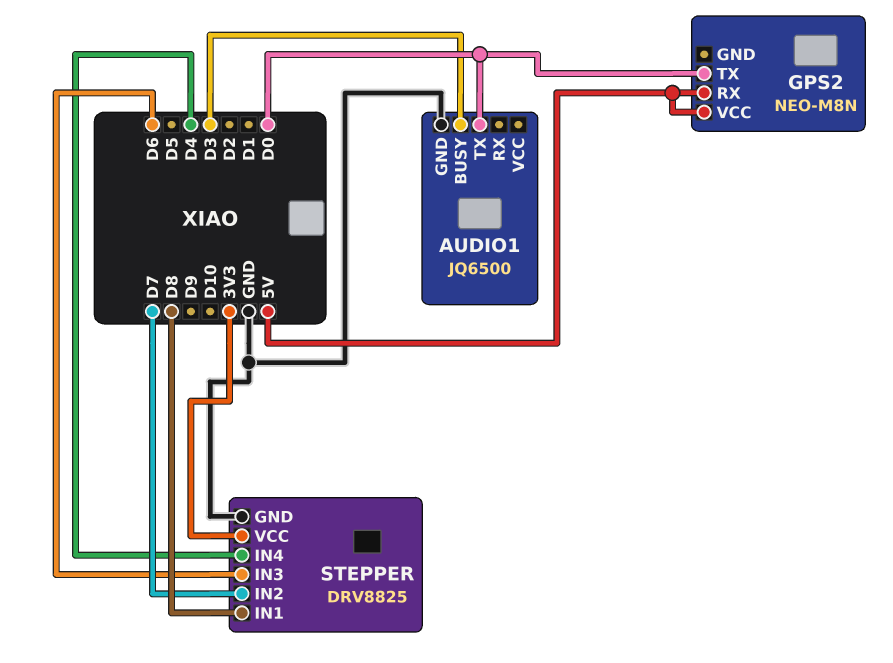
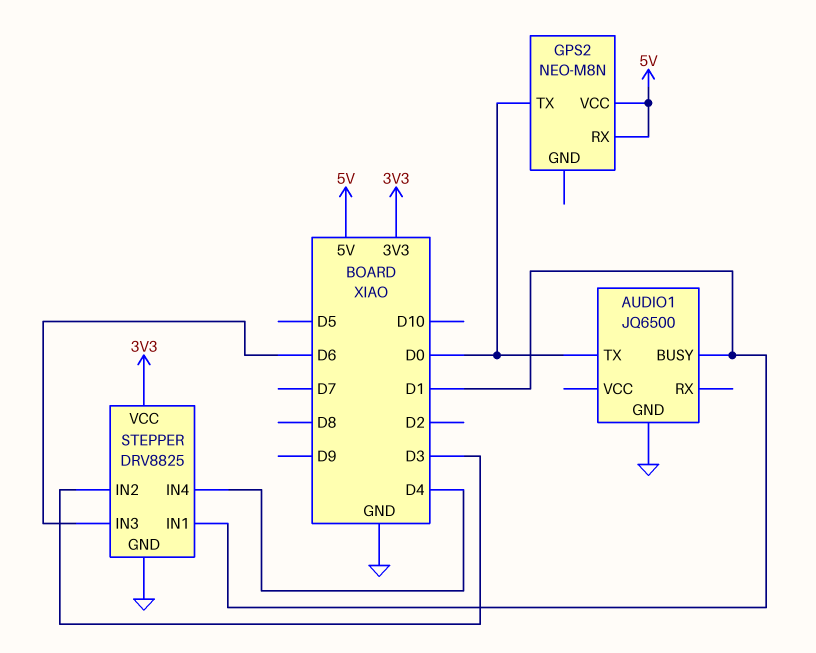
AUDIO1 pin BUSY: D3 -> D1
STEPPER pin IN1: D8 -> D1
STEPPER pin IN2: D7 -> D3

